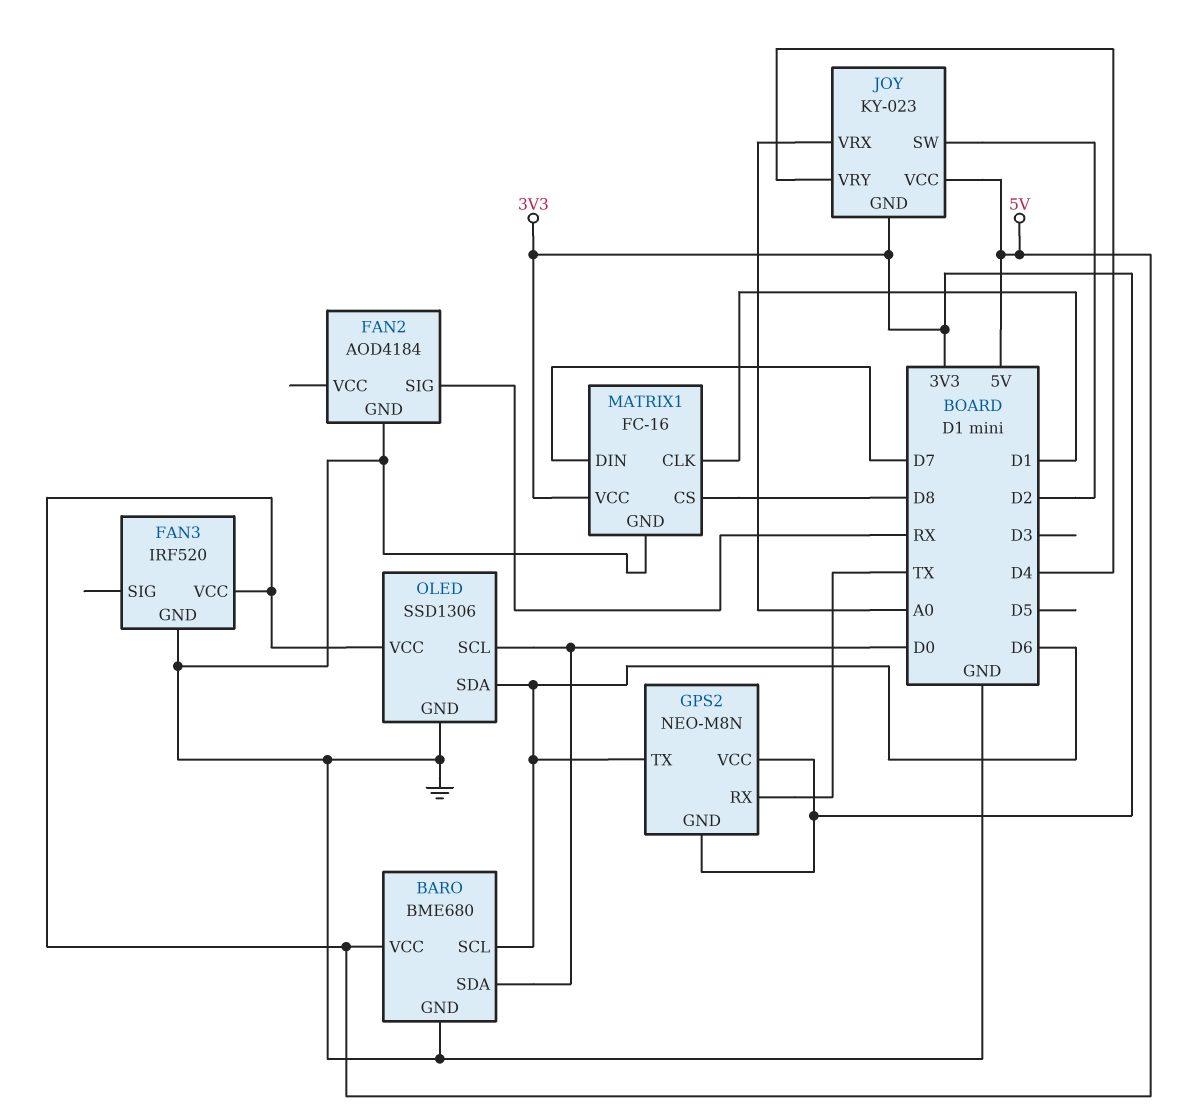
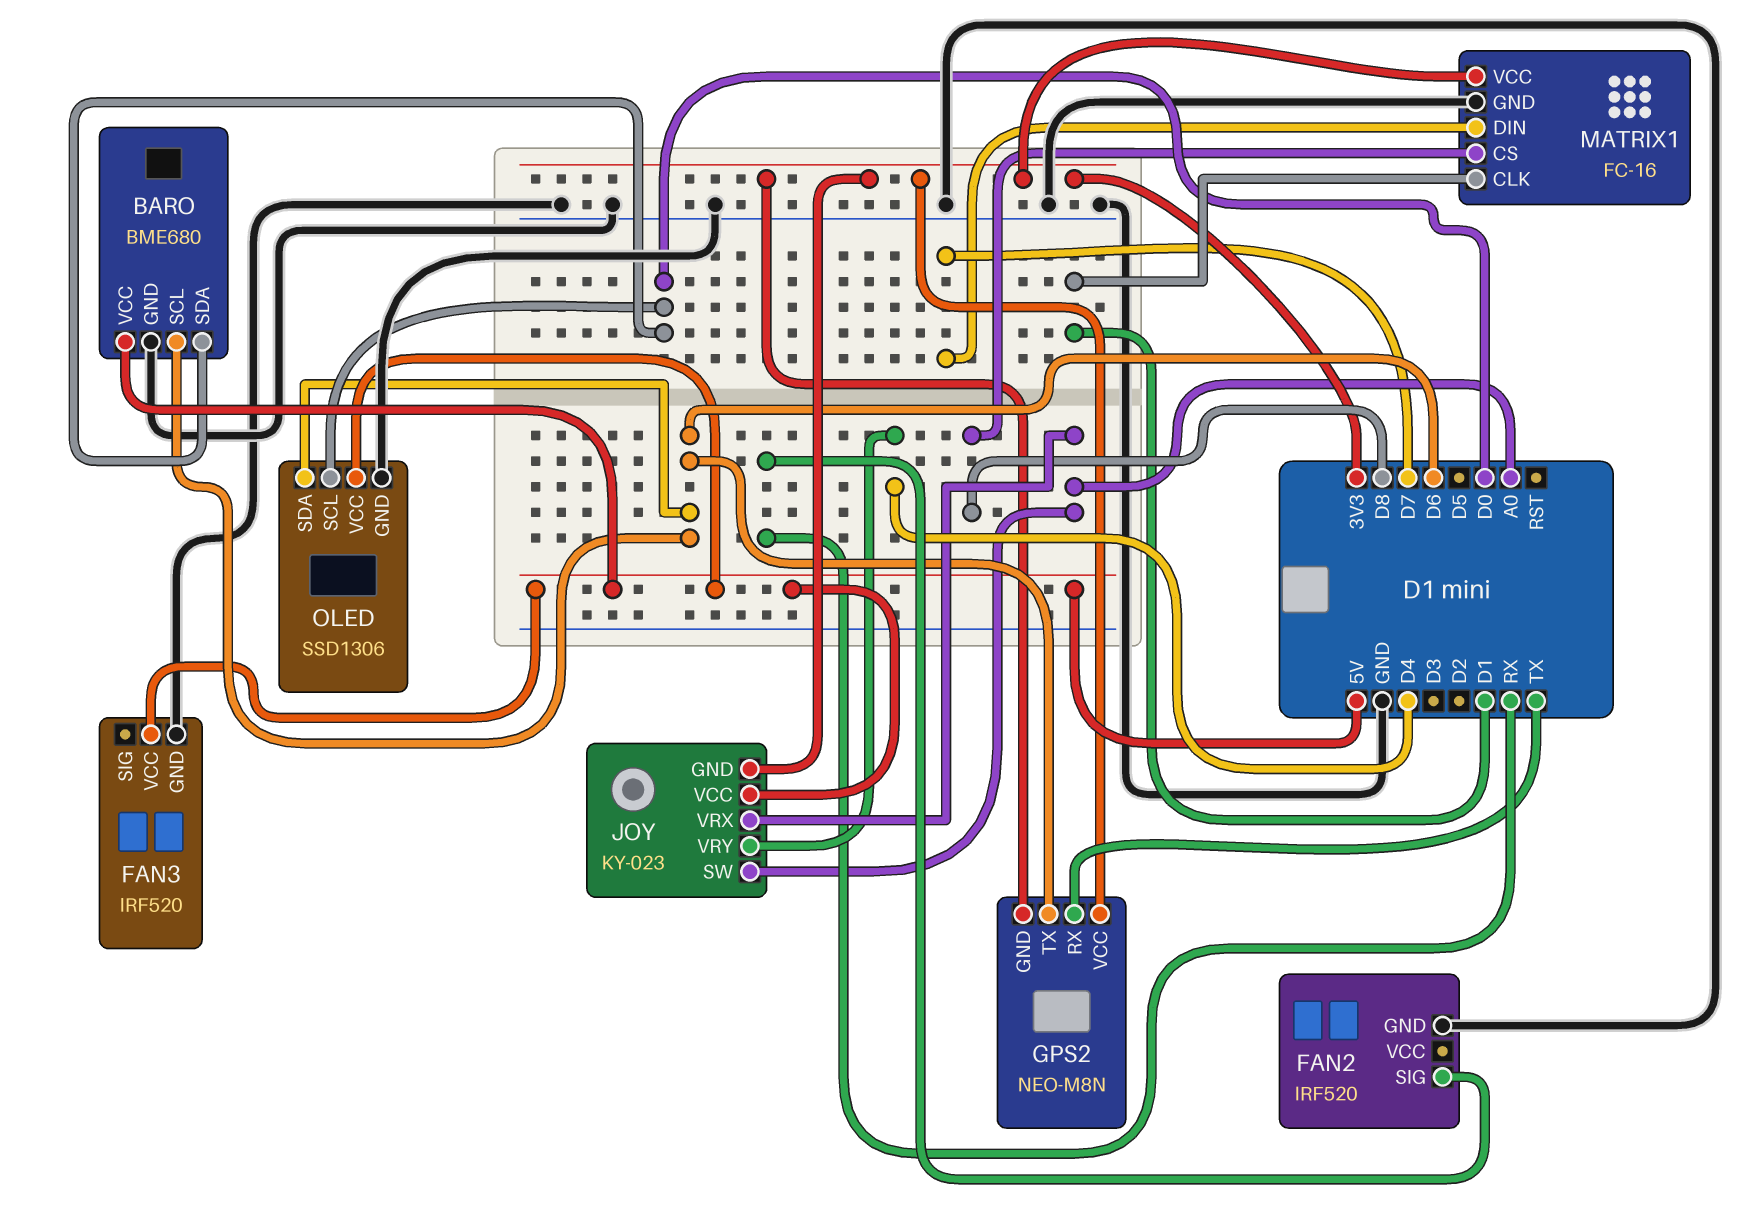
FAN2: AOD4184 -> IRF520
JOY pin SW: D2 -> A0

